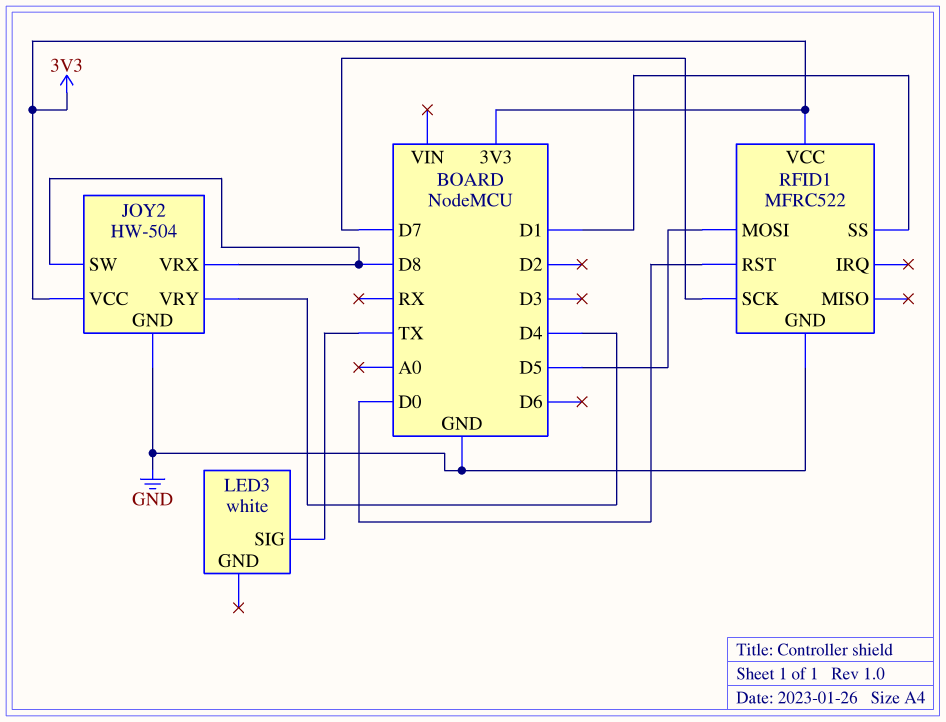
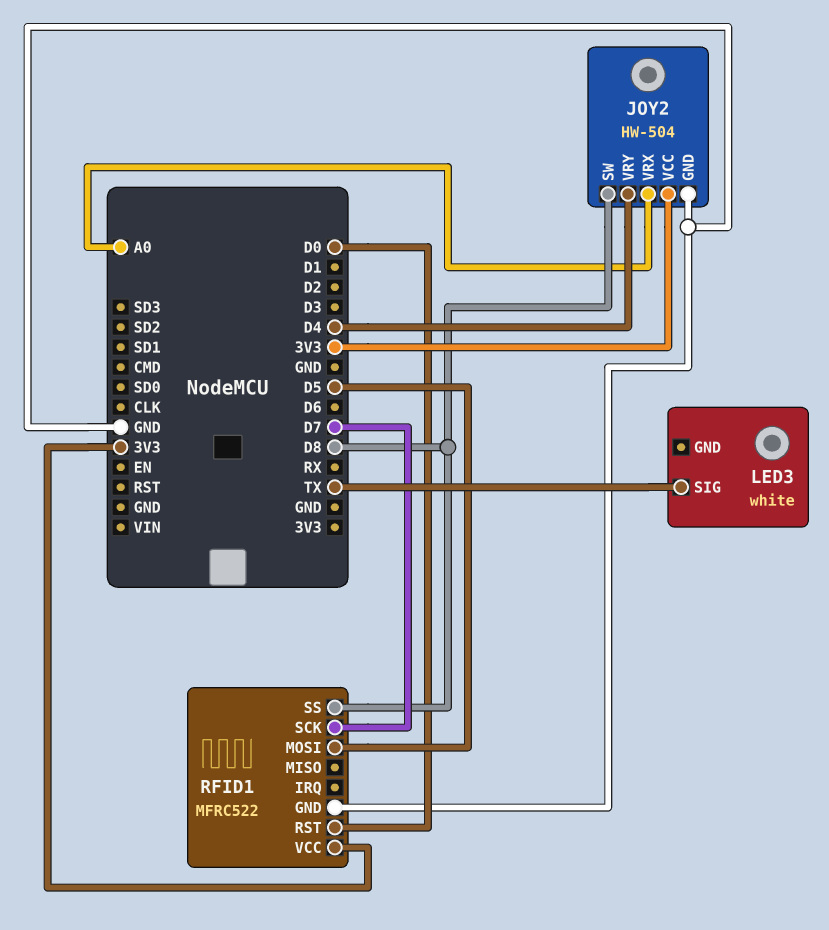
JOY2 pin VRX: D8 -> A0
RFID1 pin SS: D1 -> D8

